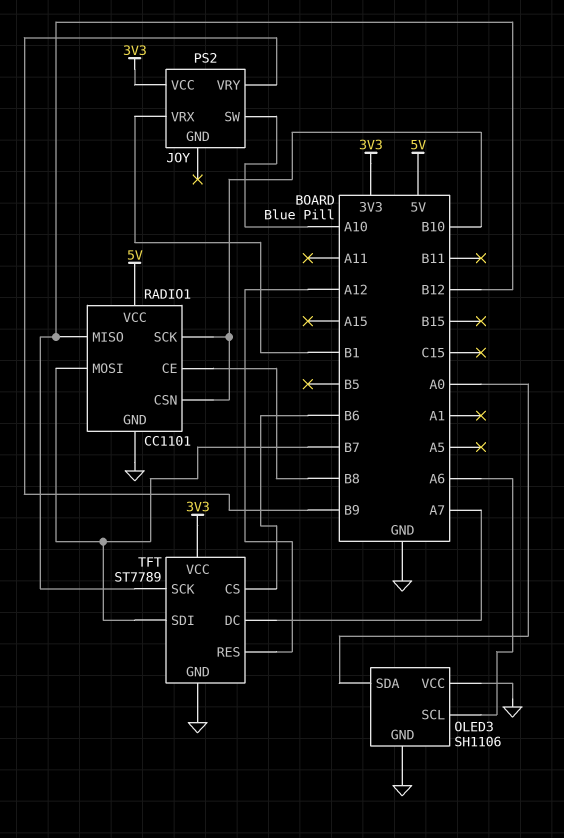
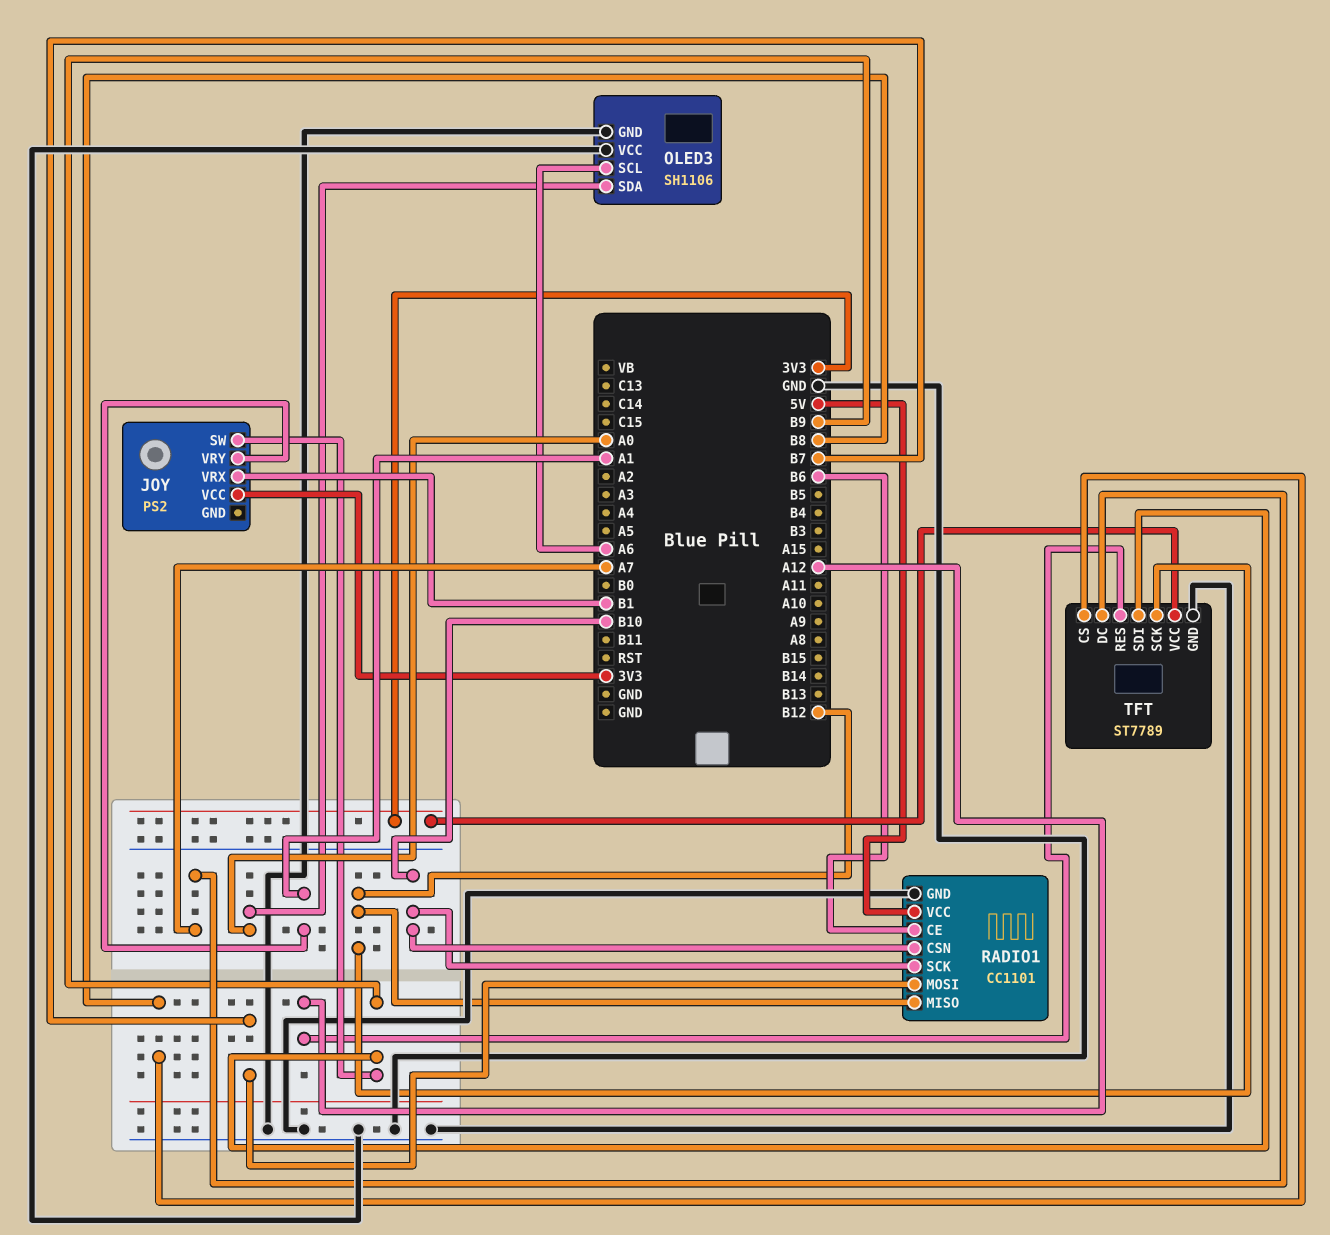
JOY pin SW: A10 -> B9
JOY pin VRY: B9 -> A1
RADIO1 pin CE: B8 -> B6
TFT pin CS: B6 -> B8
TFT pin SDI: B7 -> B9

